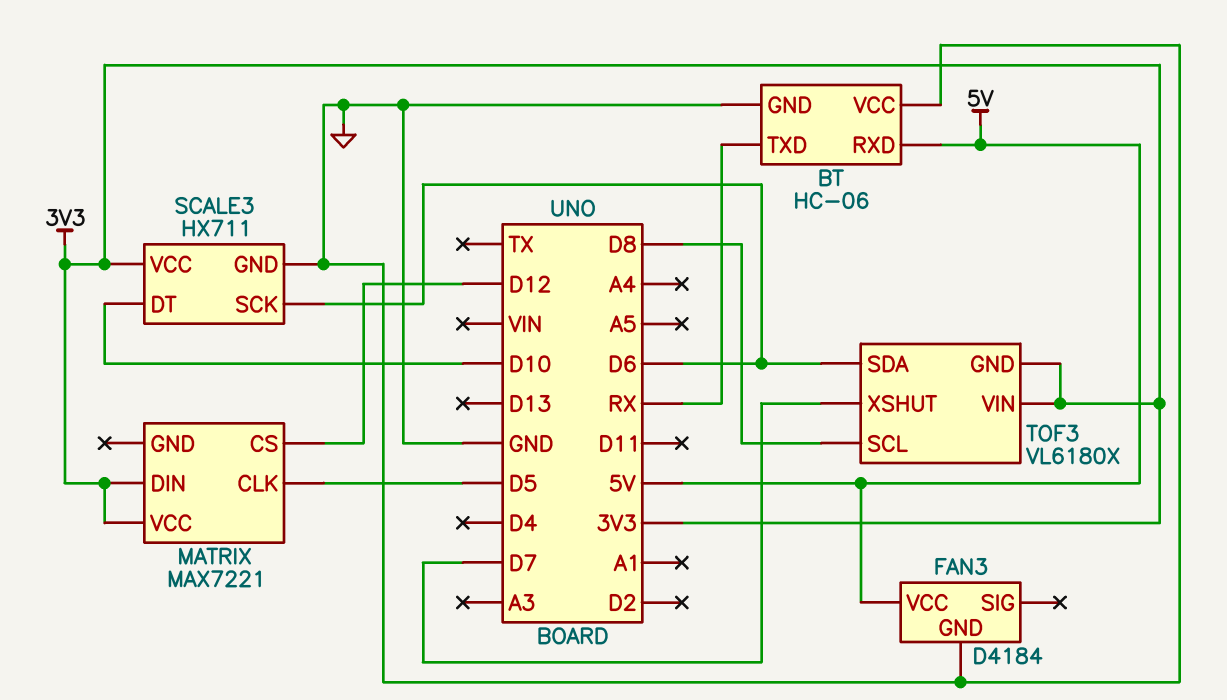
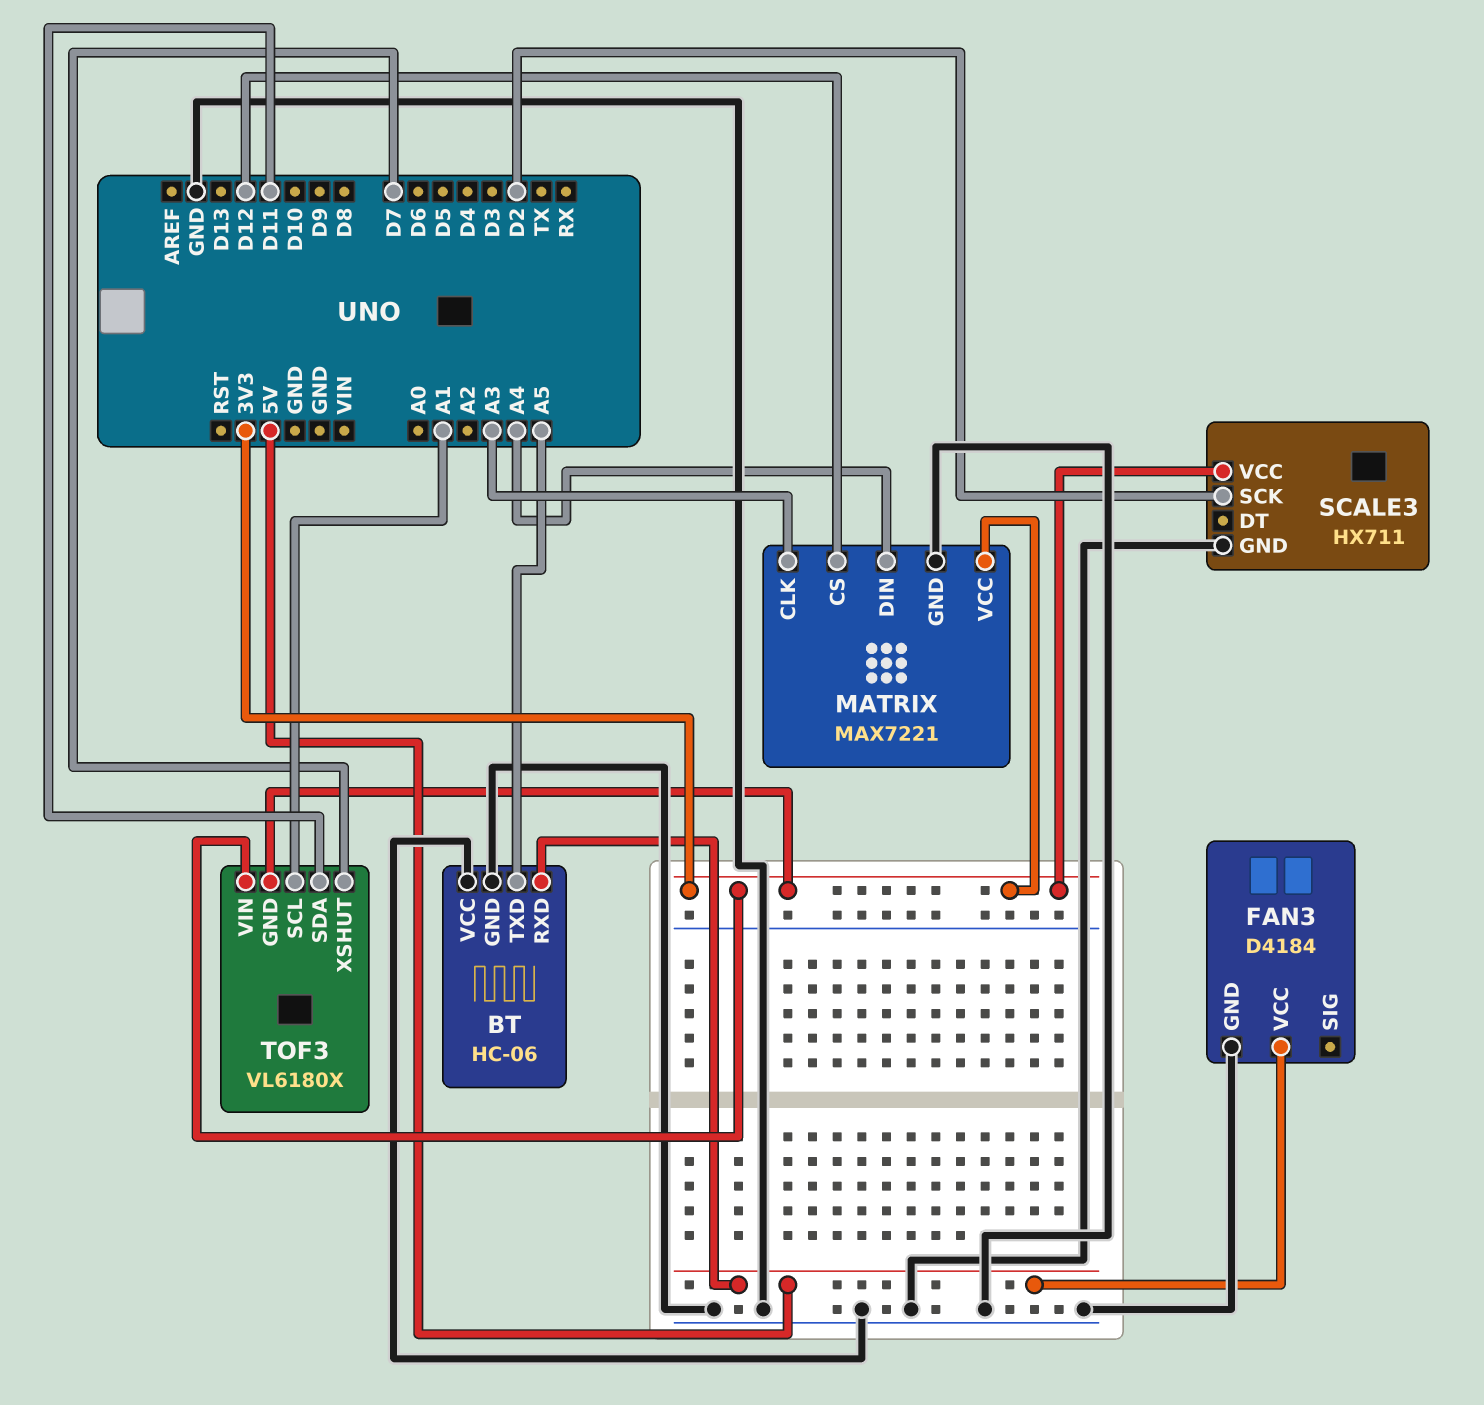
BT pin TXD: RX -> A5
MATRIX pin CLK: D5 -> A3
MATRIX pin DIN: 3V3 -> A4
MATRIX pin GND: none -> GND
SCALE3 pin DT: D10 -> none
SCALE3 pin SCK: D6 -> D2
TOF3 pin SCL: D8 -> A1
TOF3 pin SDA: D6 -> D11

